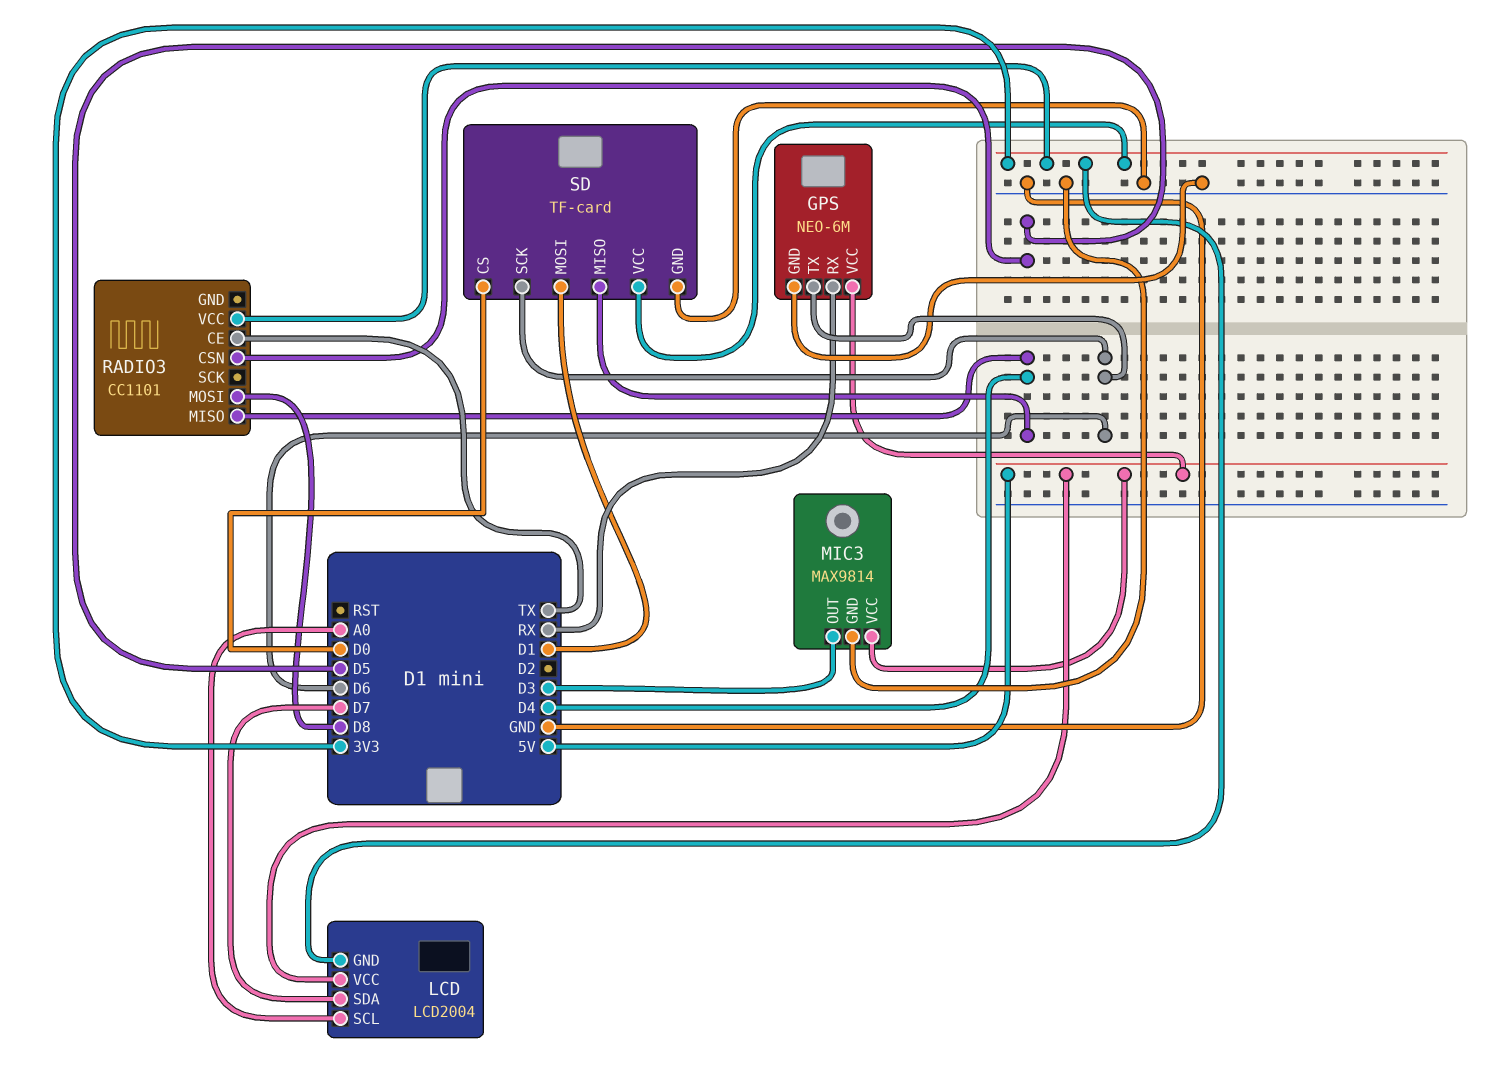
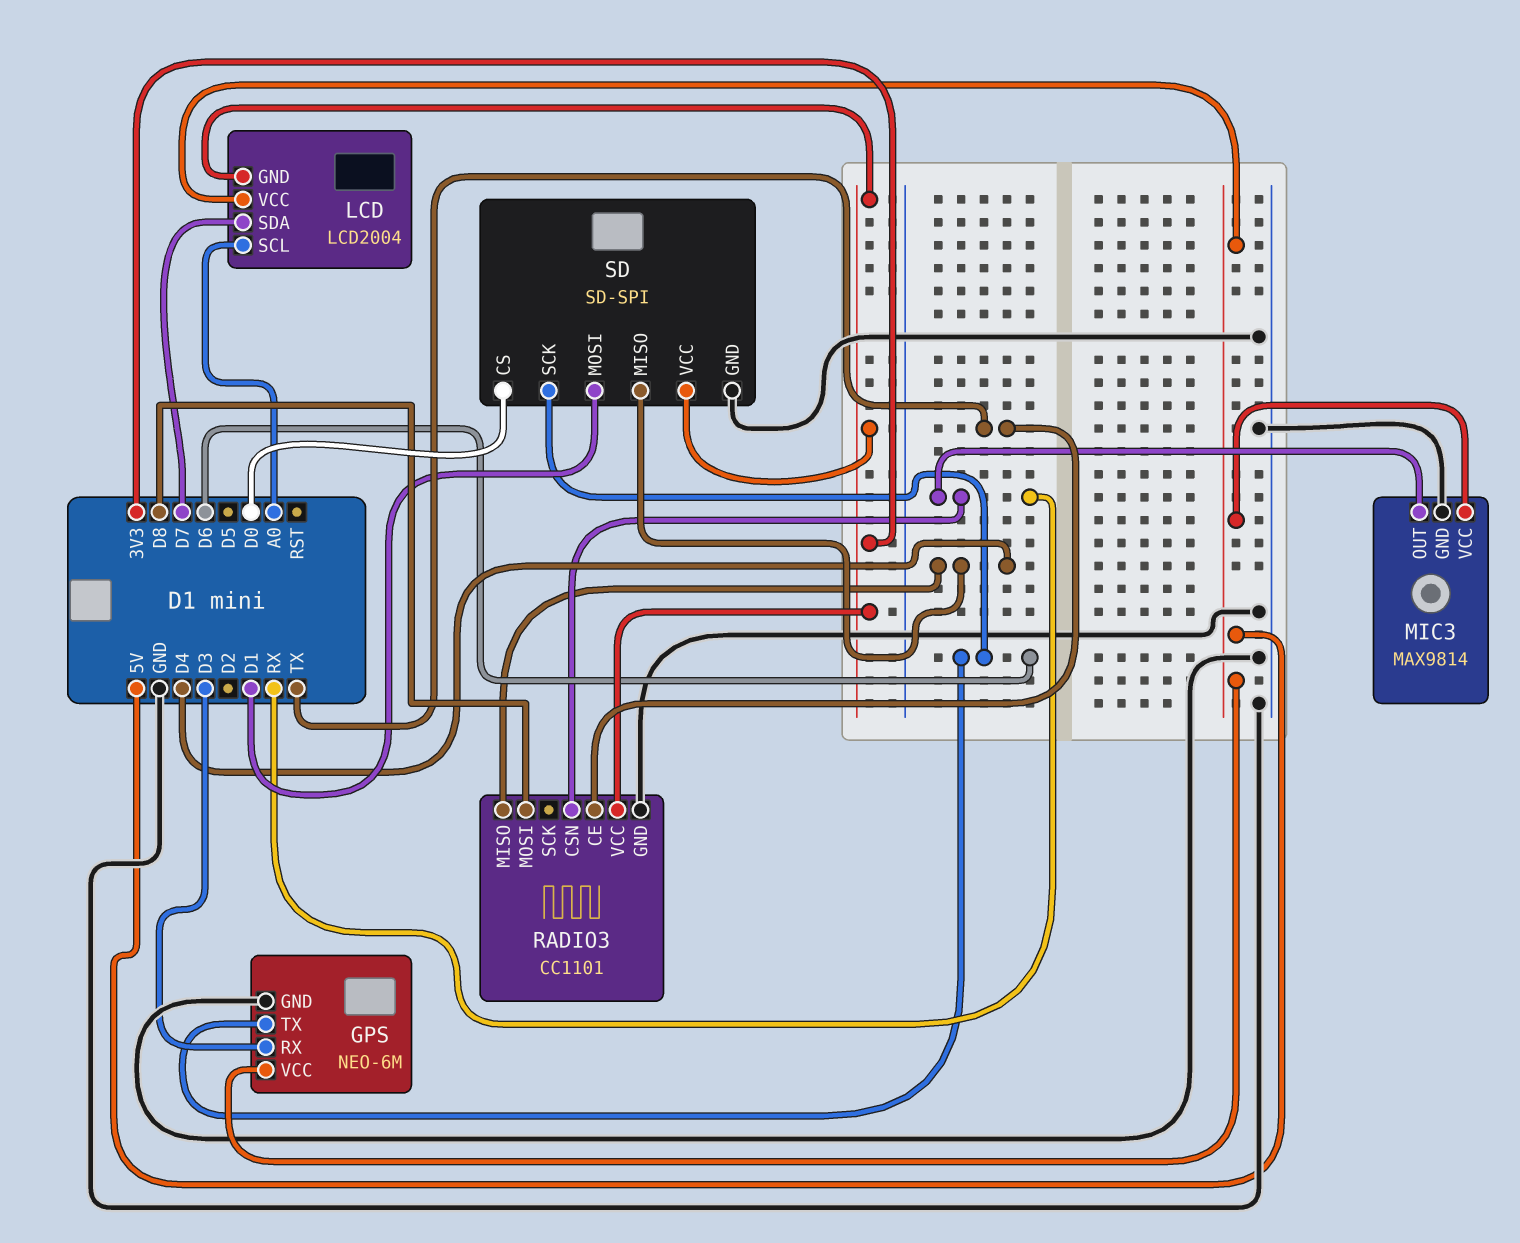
GPS pin RX: RX -> D3
MIC3 pin OUT: D3 -> RX
RADIO3 pin CSN: D5 -> RX
RADIO3 pin GND: none -> GND
SD: TF-card -> SD-SPI

